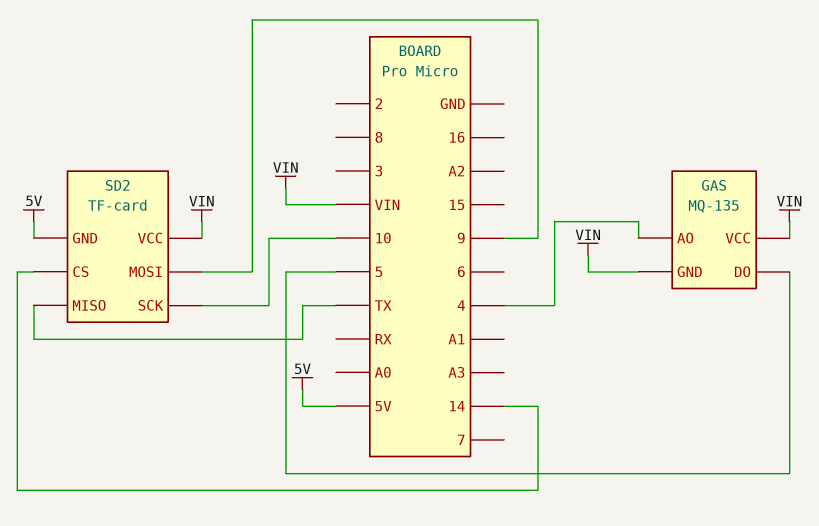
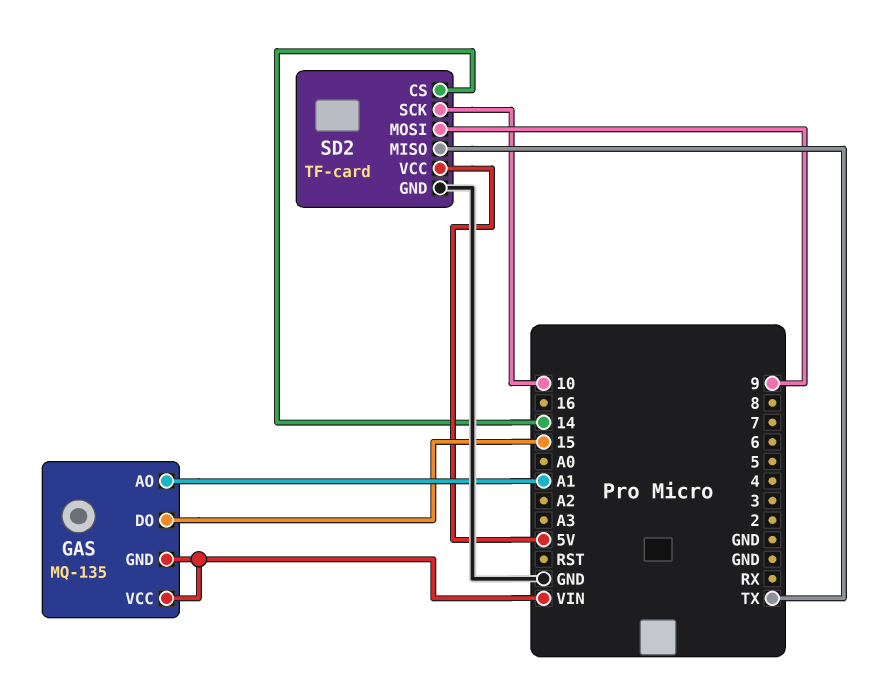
GAS pin AO: 4 -> A1
GAS pin DO: 5 -> 15
SD2 pin GND: 5V -> GND
SD2 pin VCC: VIN -> 5V

